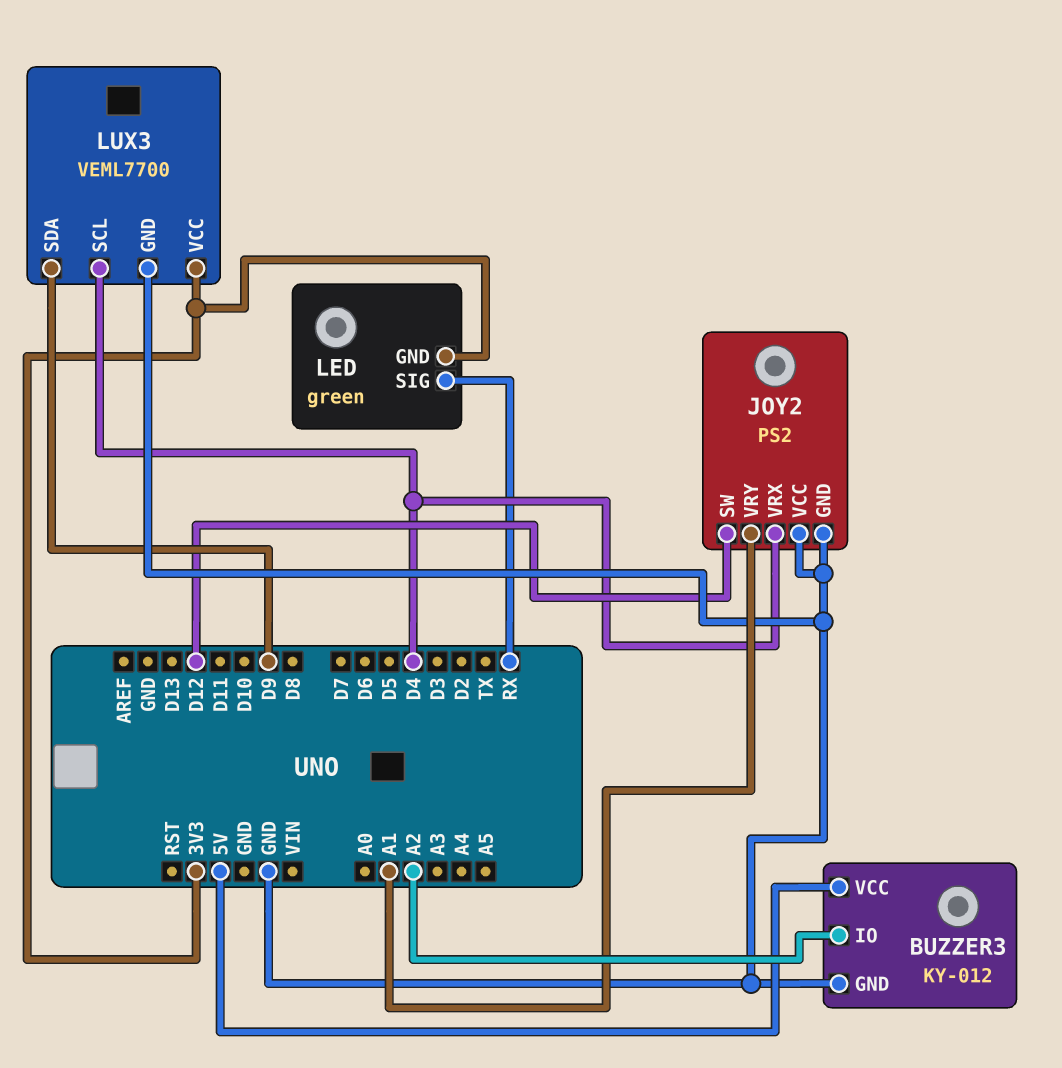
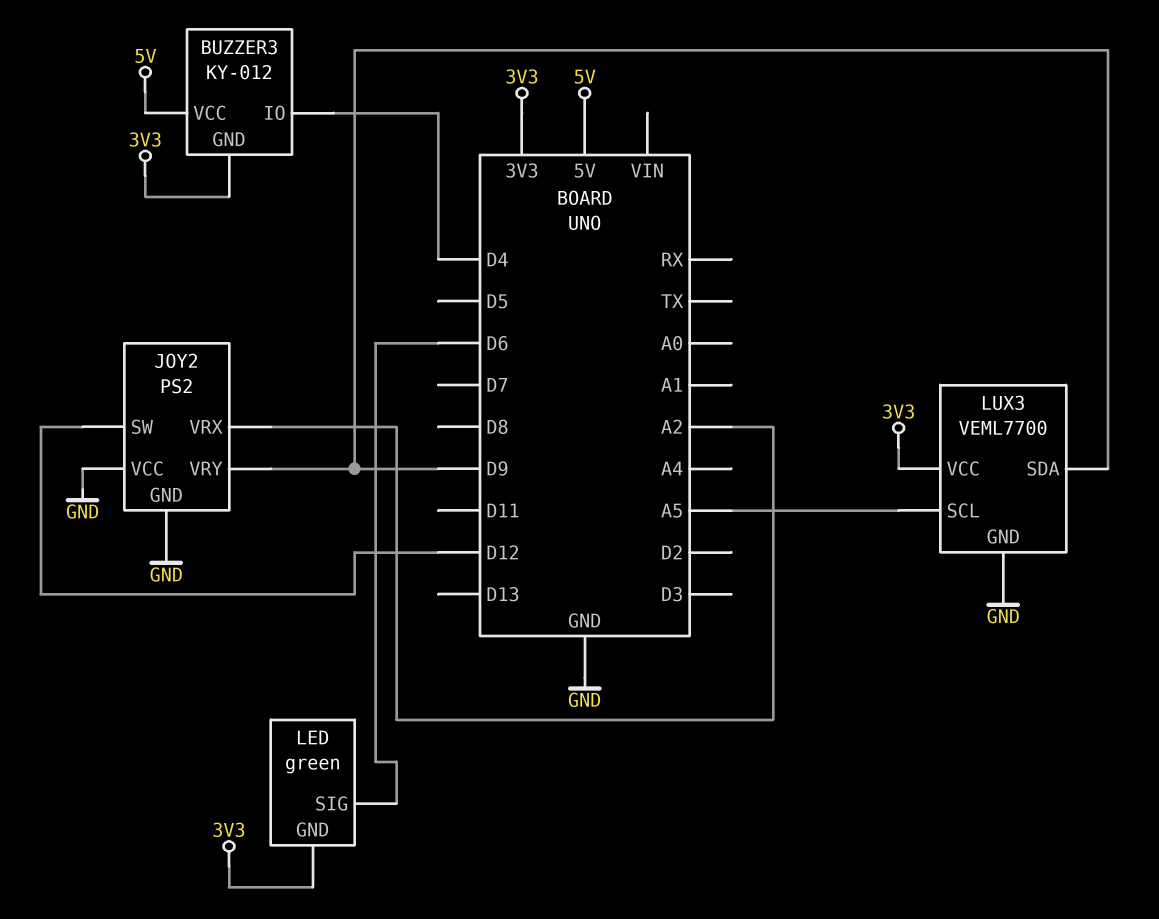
BUZZER3 pin GND: GND -> 3V3
BUZZER3 pin IO: A2 -> D4
JOY2 pin VRX: D4 -> A2
JOY2 pin VRY: A1 -> D9
LED pin SIG: RX -> D6
LUX3 pin SCL: D4 -> A5

